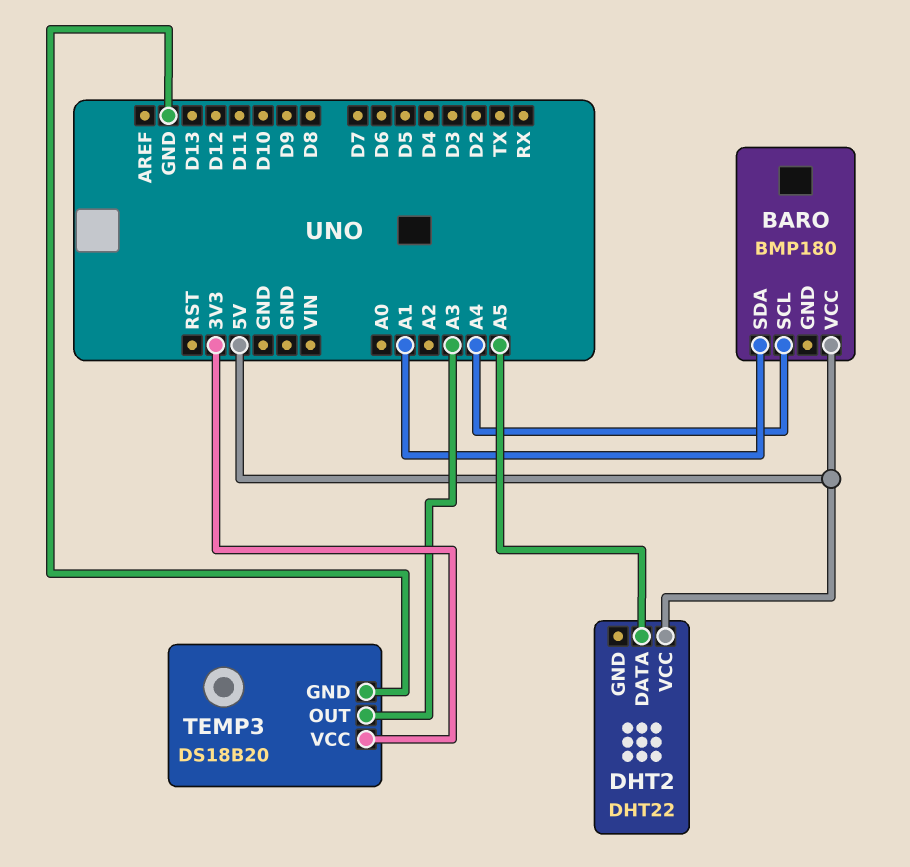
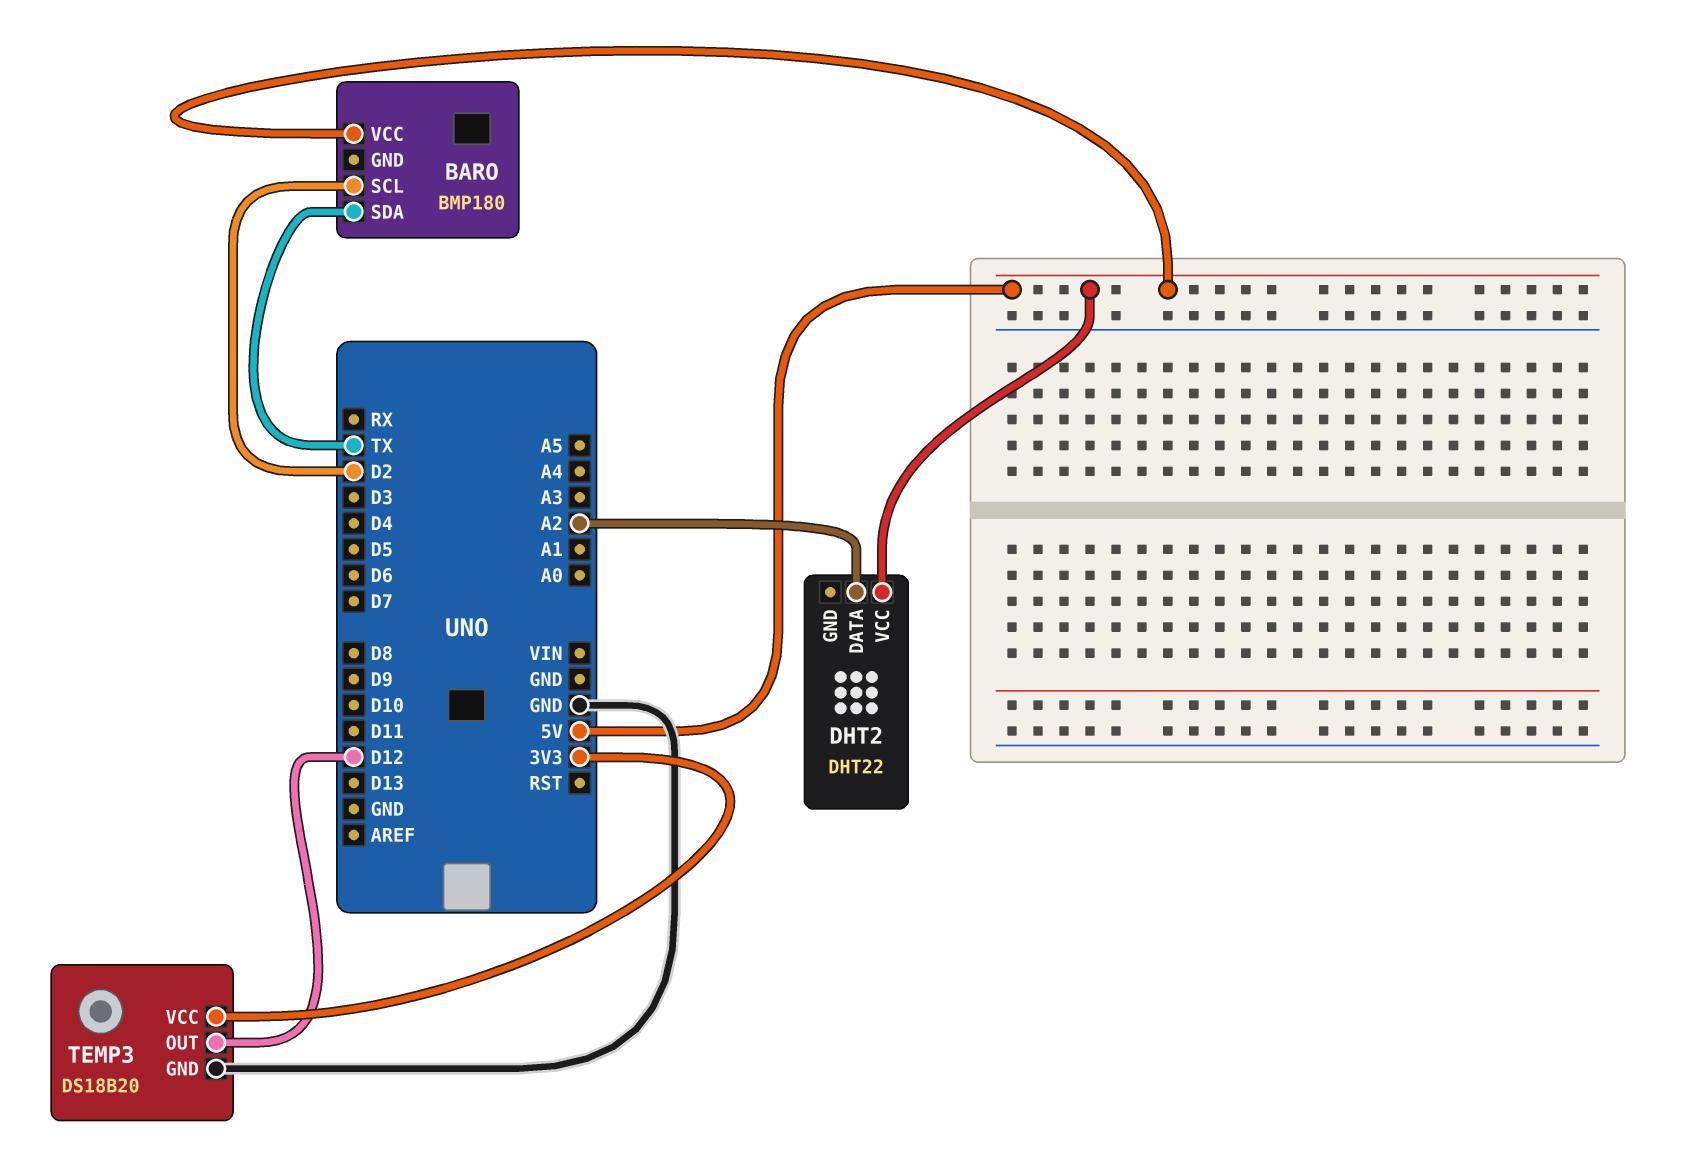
BARO pin SCL: A4 -> D2
BARO pin SDA: A1 -> TX
DHT2 pin DATA: A5 -> A2
TEMP3 pin OUT: A3 -> D12

